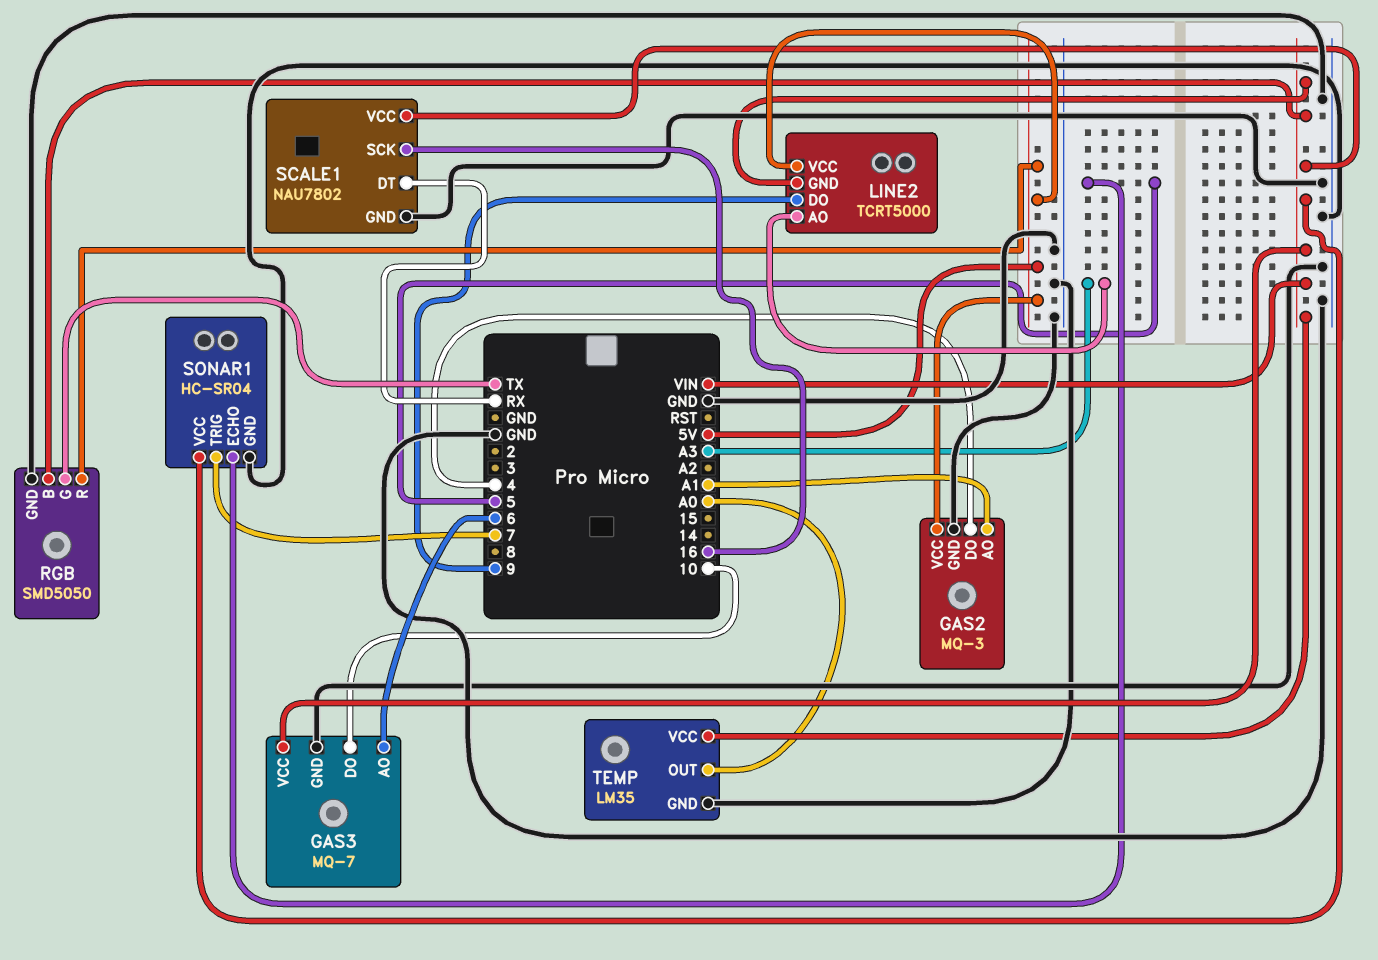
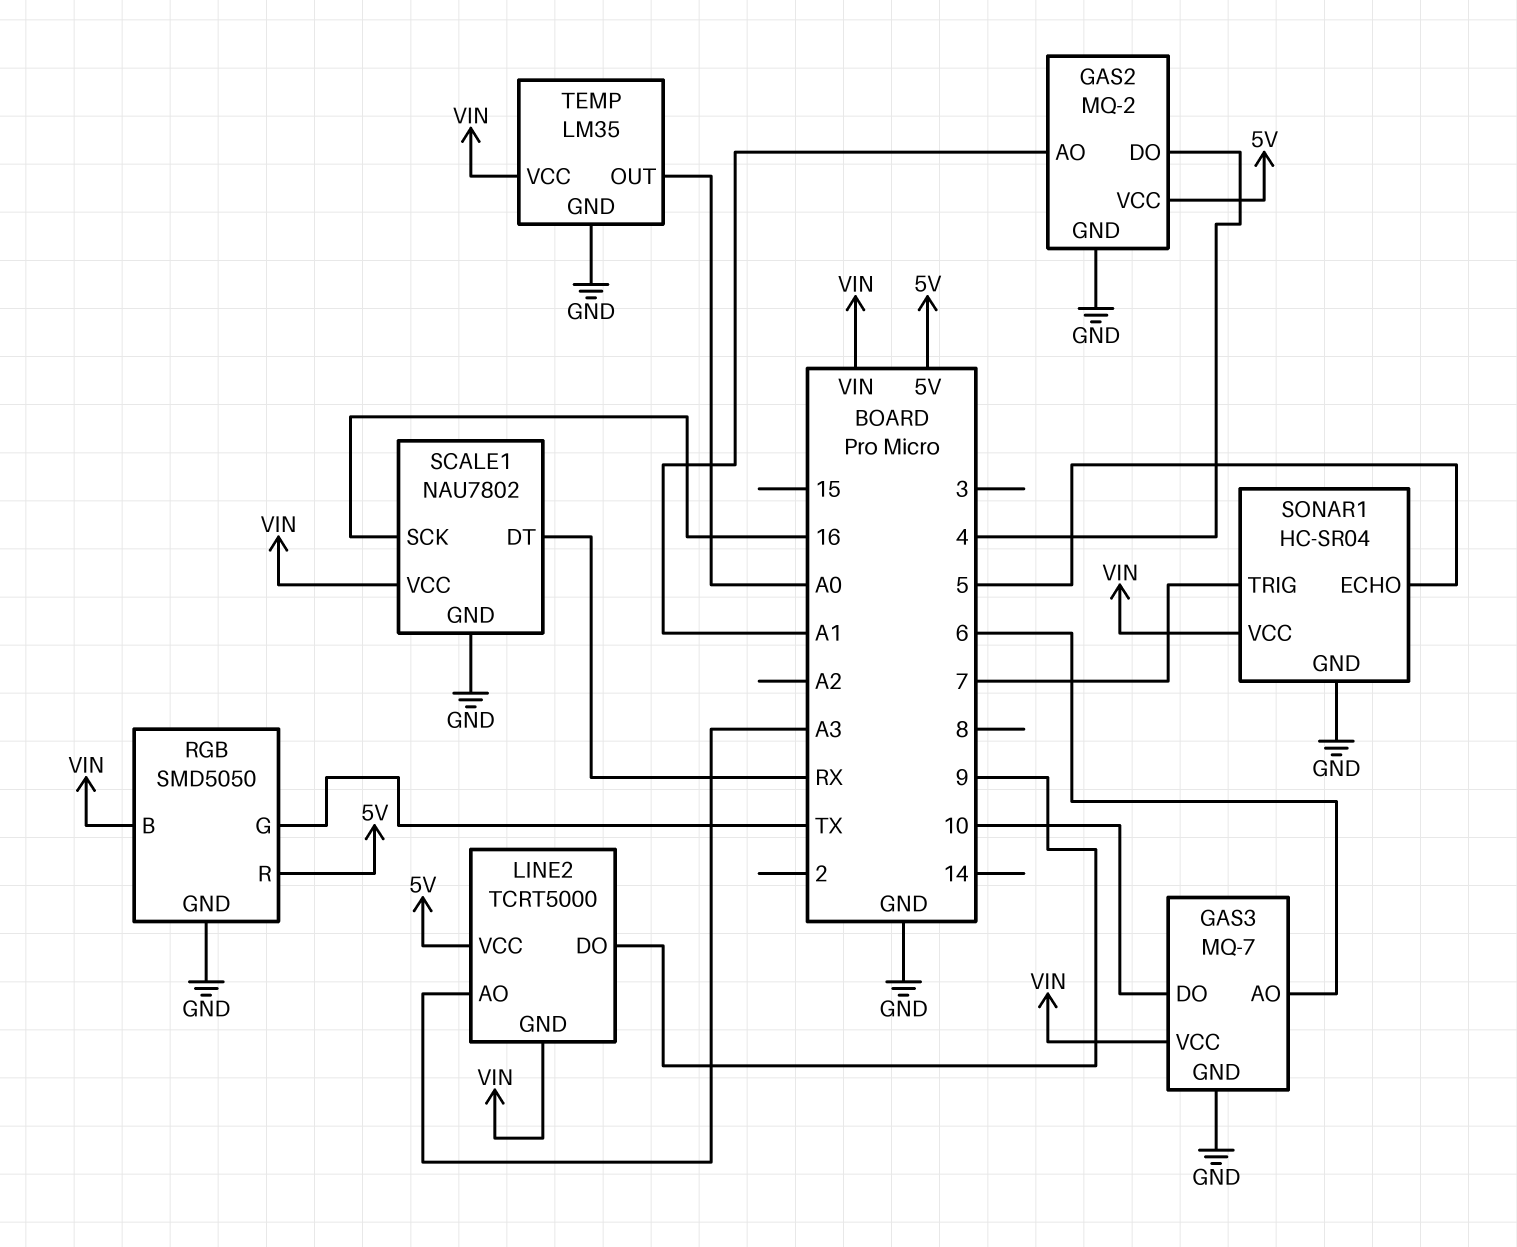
GAS2: MQ-3 -> MQ-2

